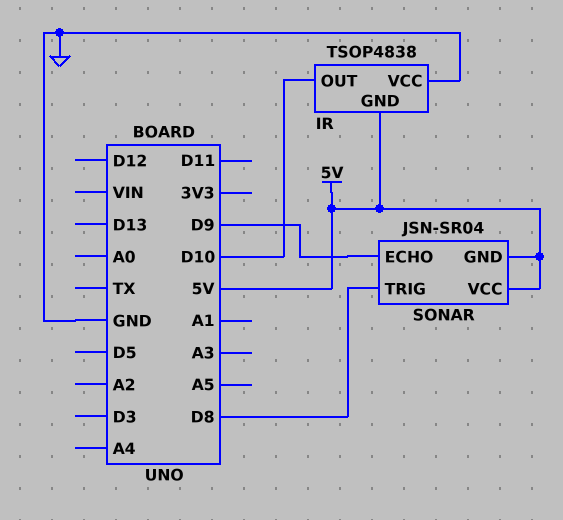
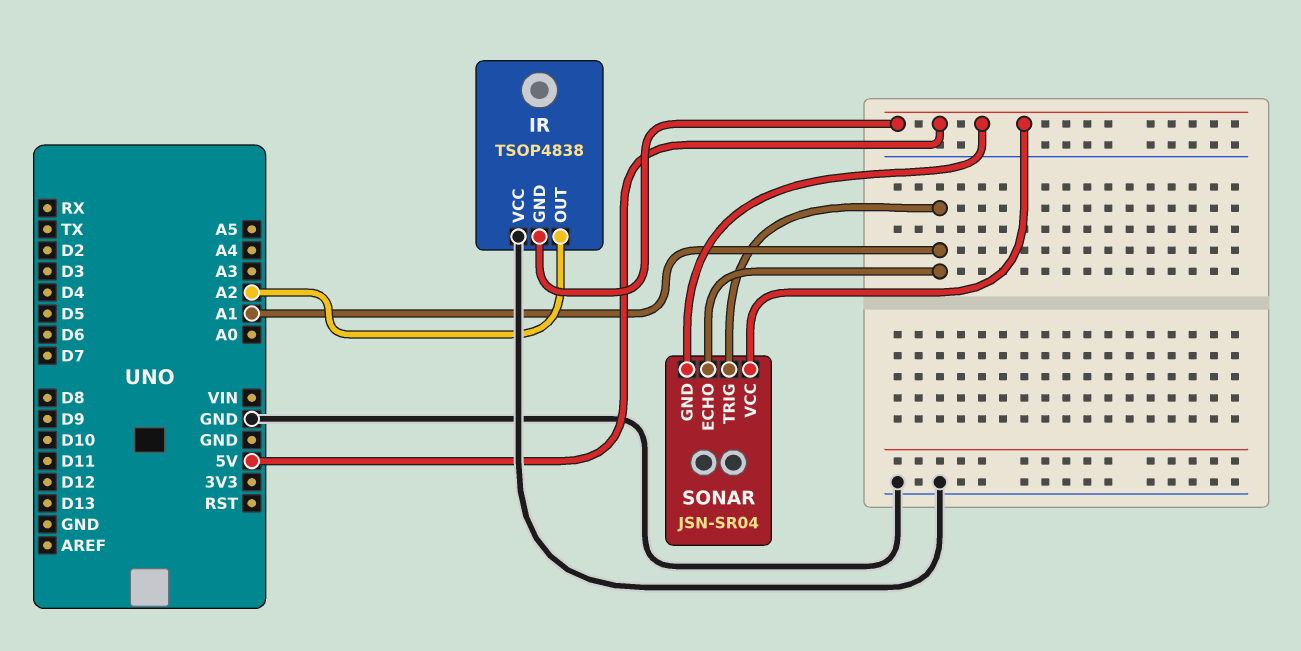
IR pin OUT: D10 -> A2
SONAR pin ECHO: D9 -> A1
SONAR pin TRIG: D8 -> A1

